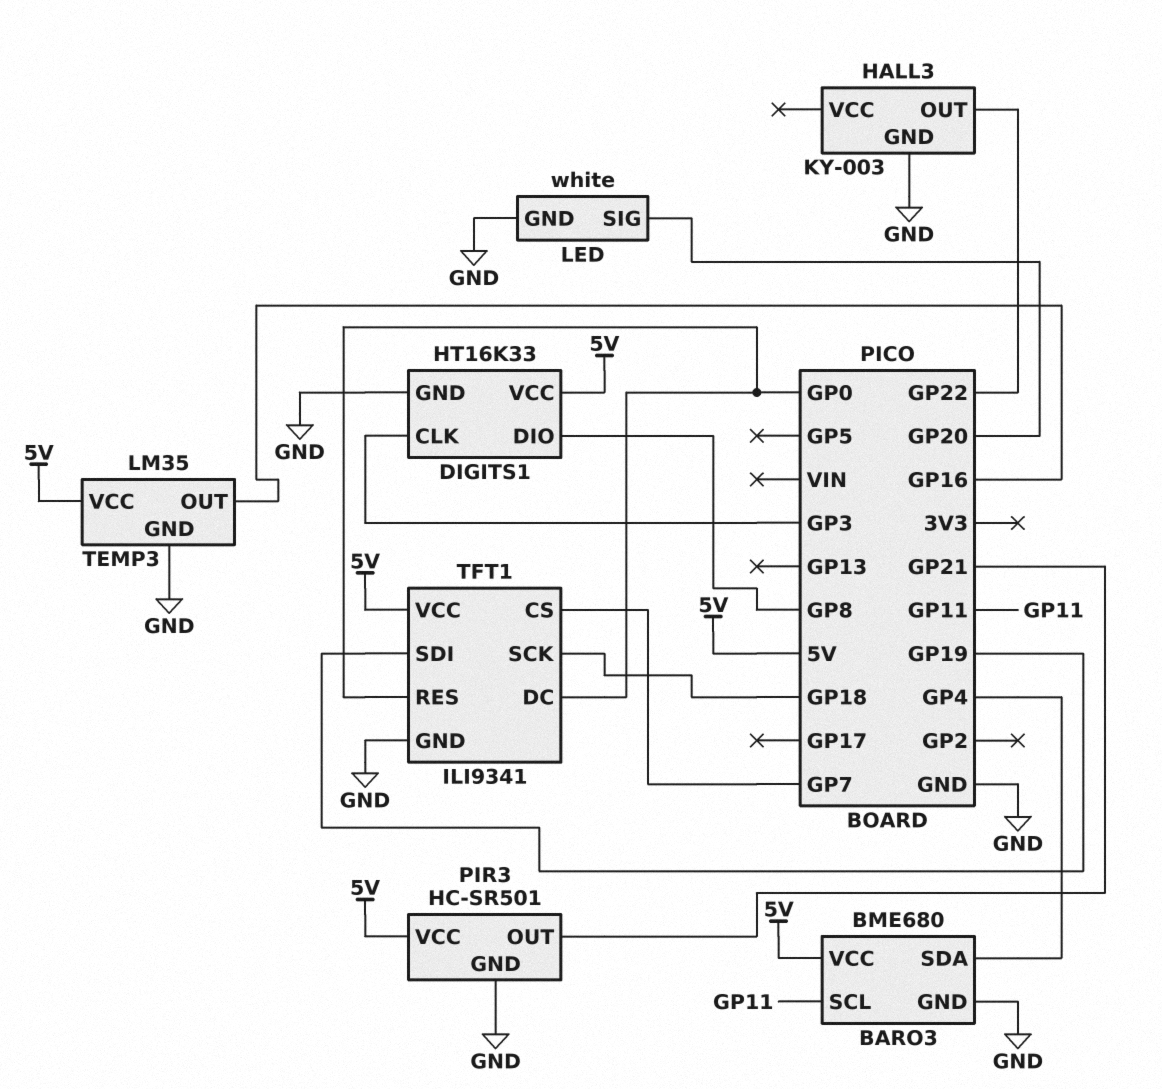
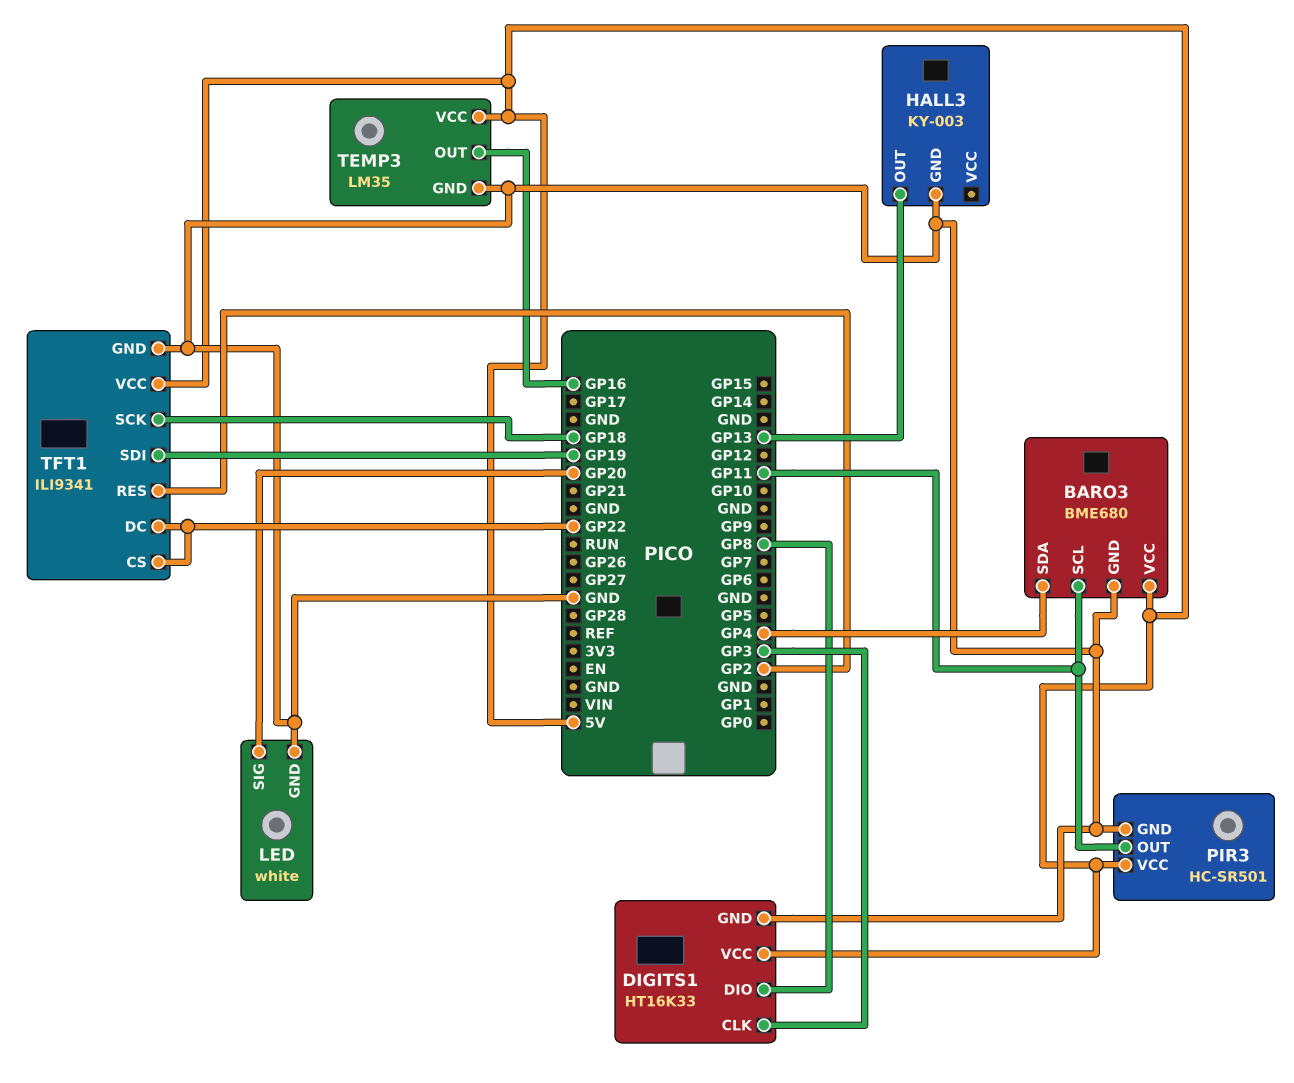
HALL3 pin OUT: GP22 -> GP13
PIR3 pin OUT: GP21 -> GP11
TFT1 pin CS: GP7 -> GP22
TFT1 pin DC: GP0 -> GP22
TFT1 pin RES: GP0 -> GP2

